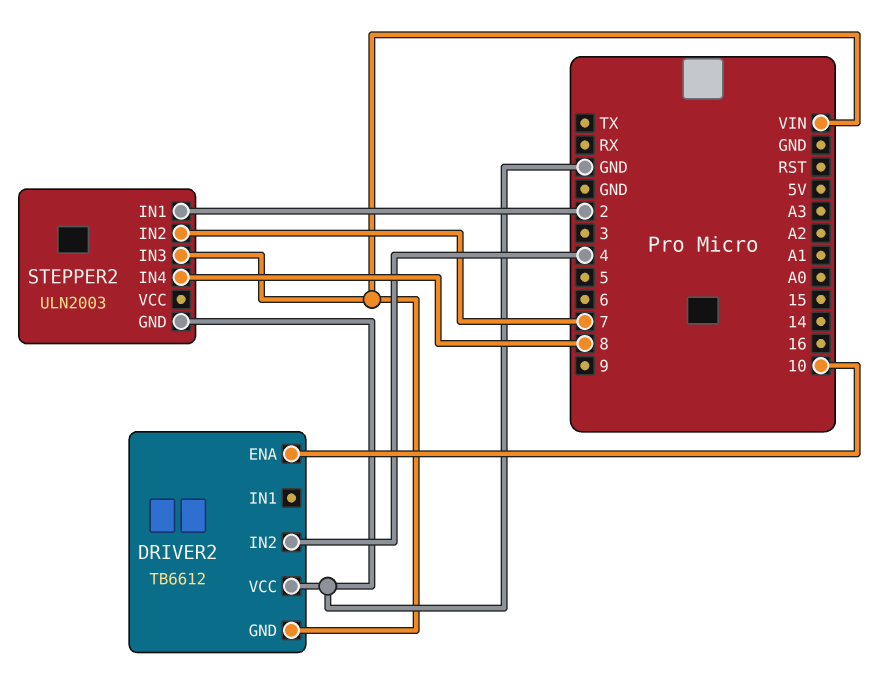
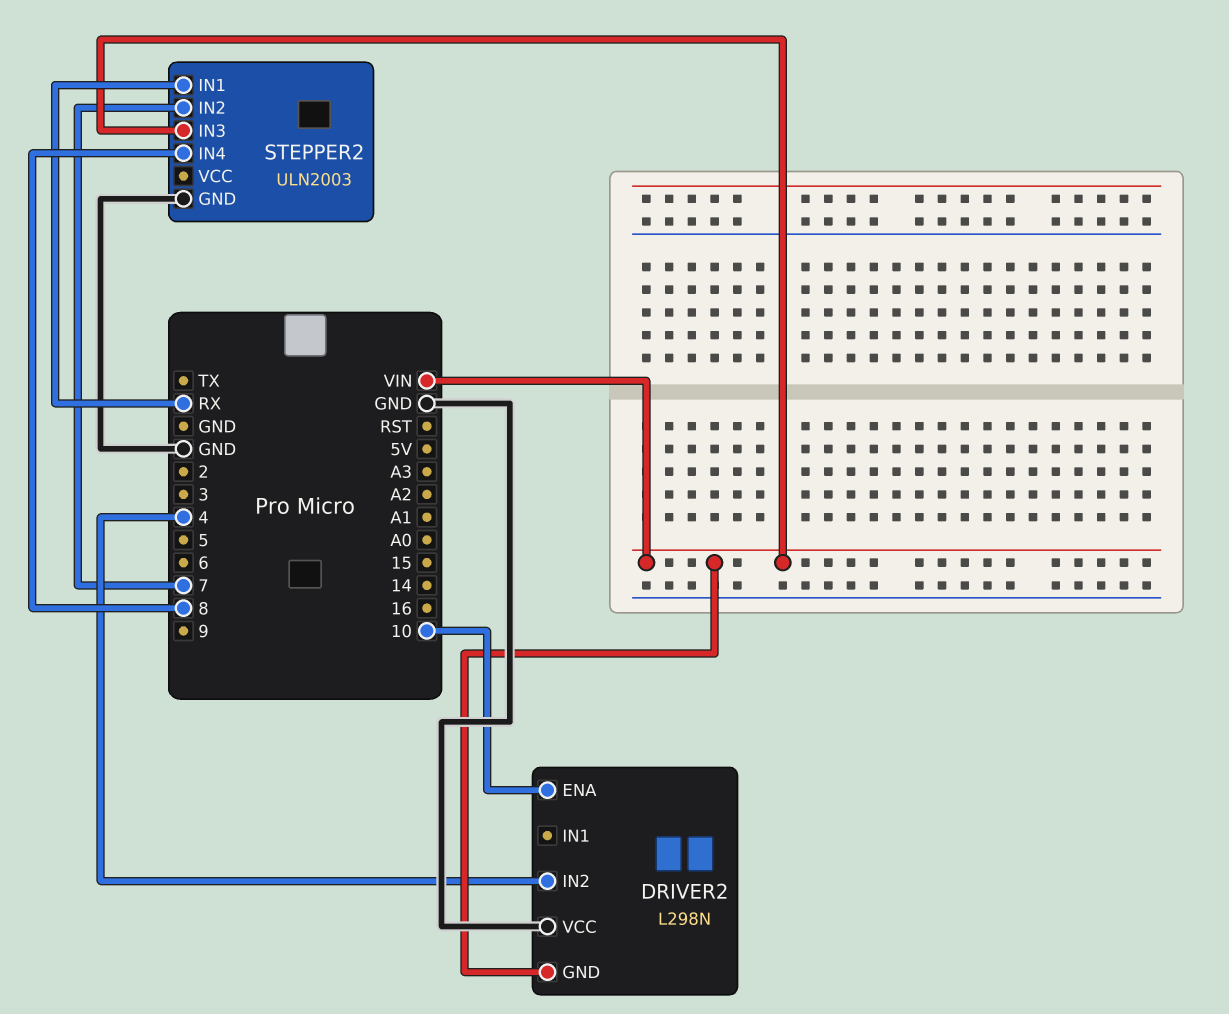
DRIVER2: TB6612 -> L298N
STEPPER2 pin IN1: 2 -> RX

